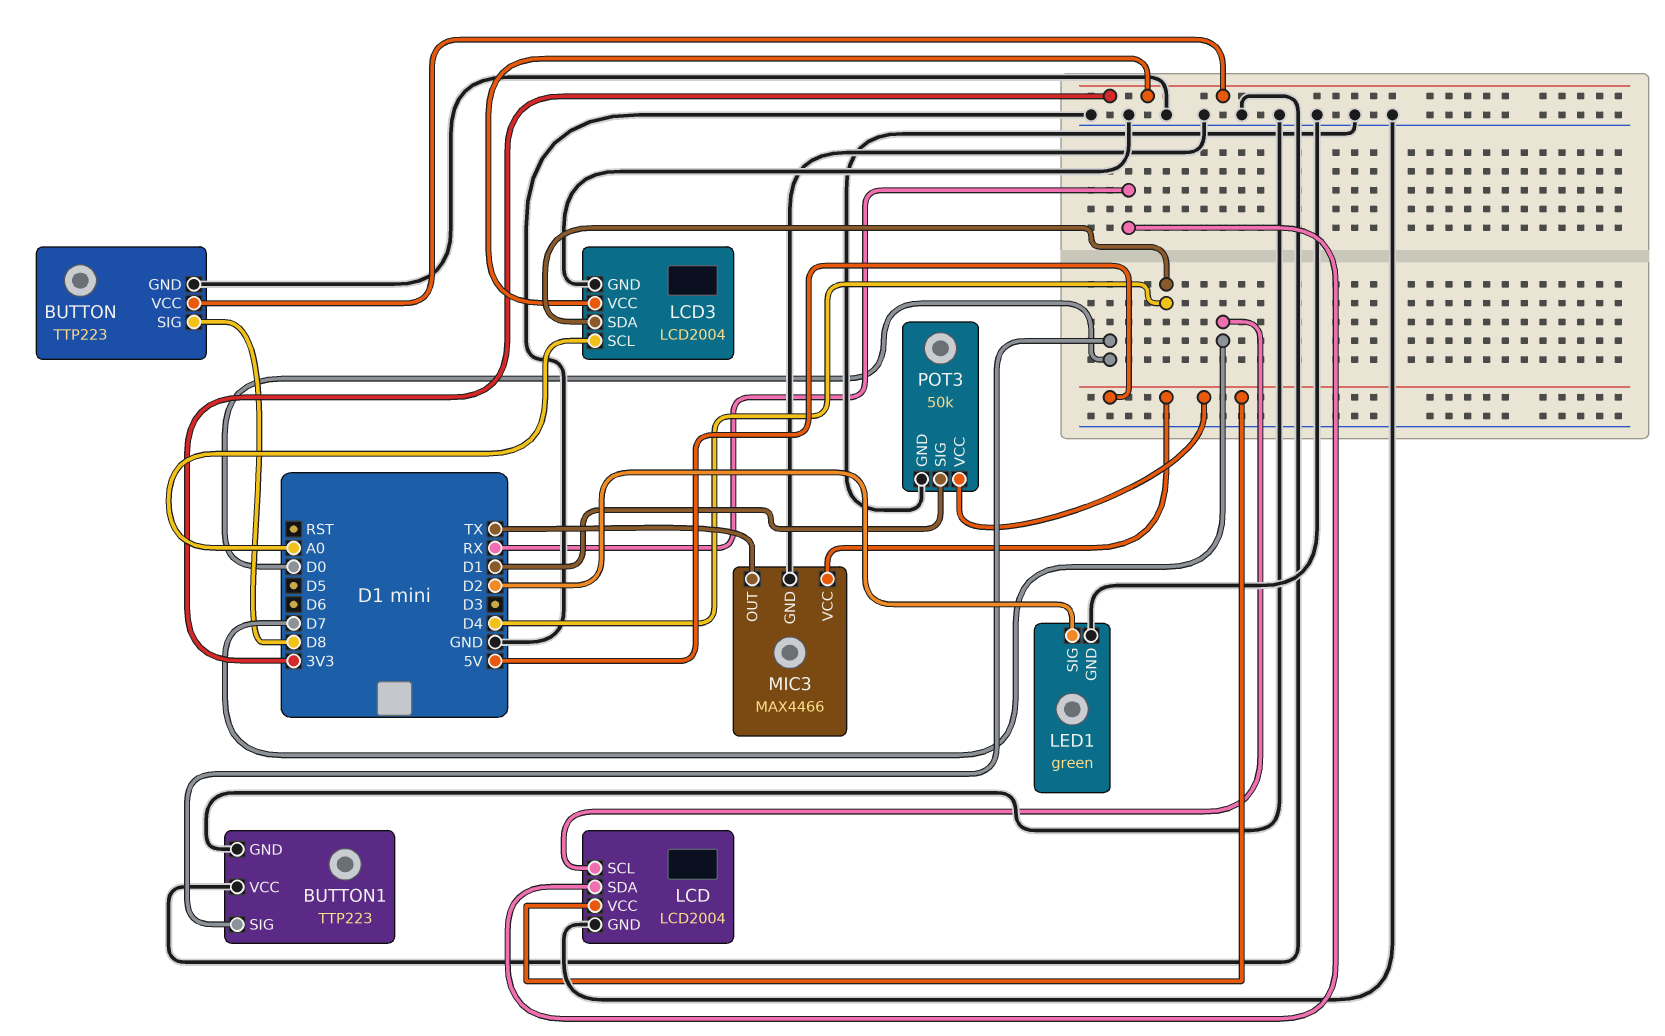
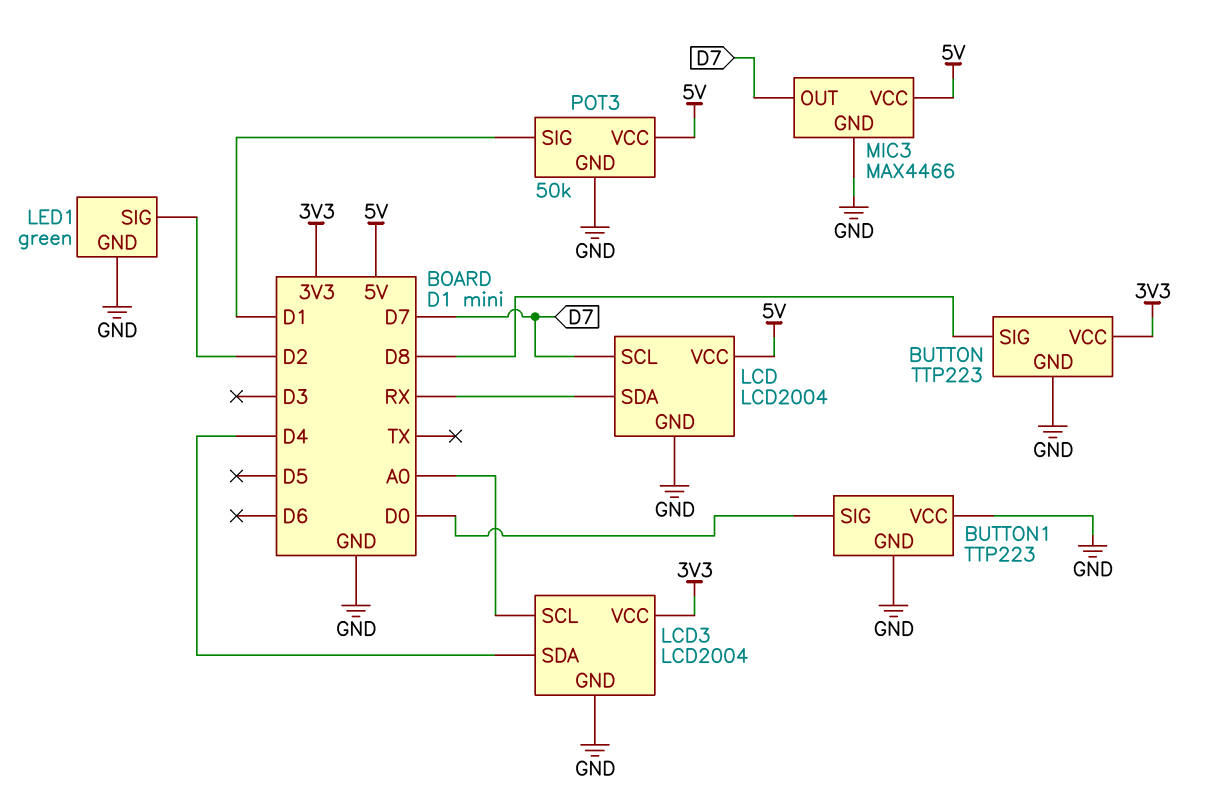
MIC3 pin OUT: TX -> D7

